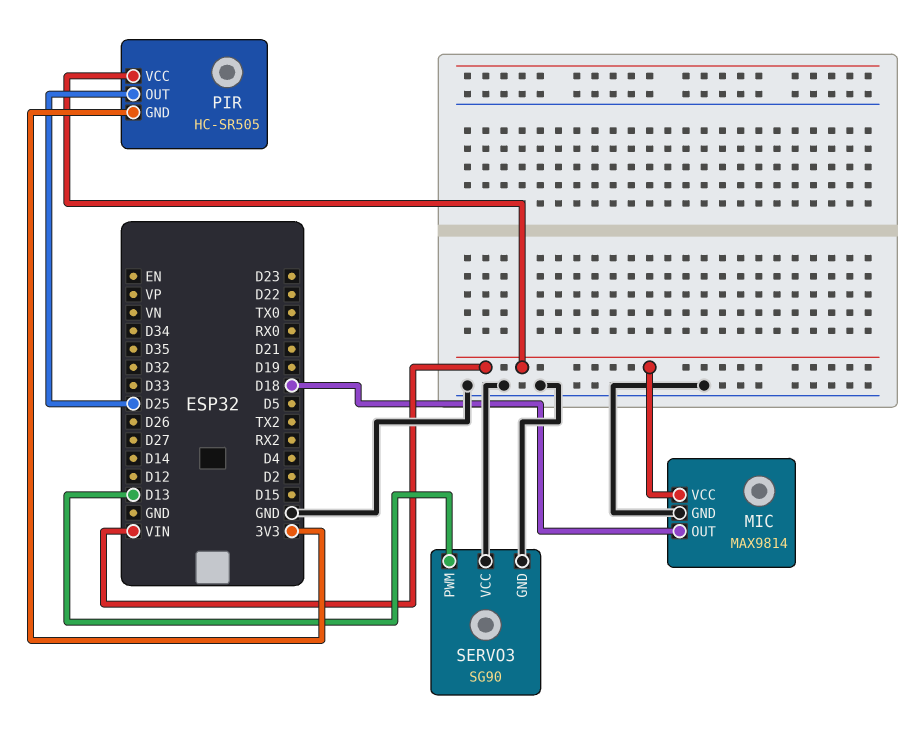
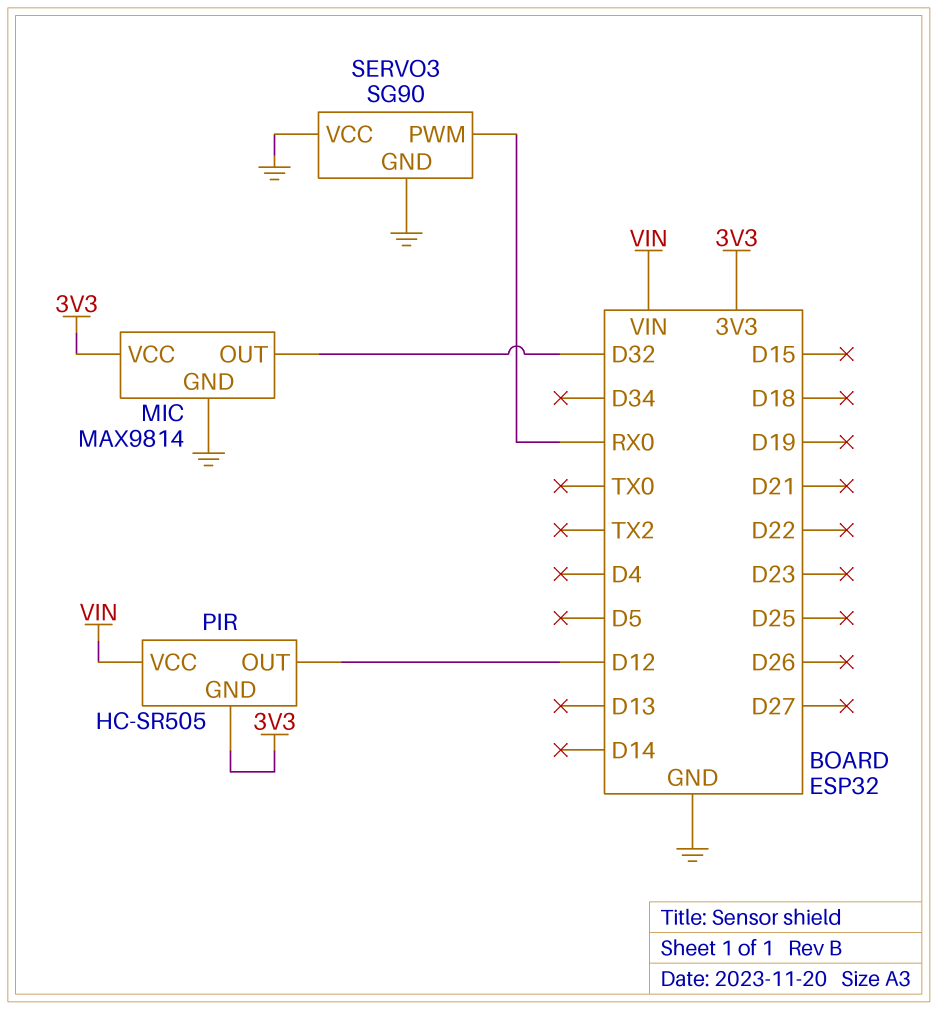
MIC pin OUT: D18 -> D32
MIC pin VCC: VIN -> 3V3
PIR pin OUT: D25 -> D12
SERVO3 pin PWM: D13 -> RX0

